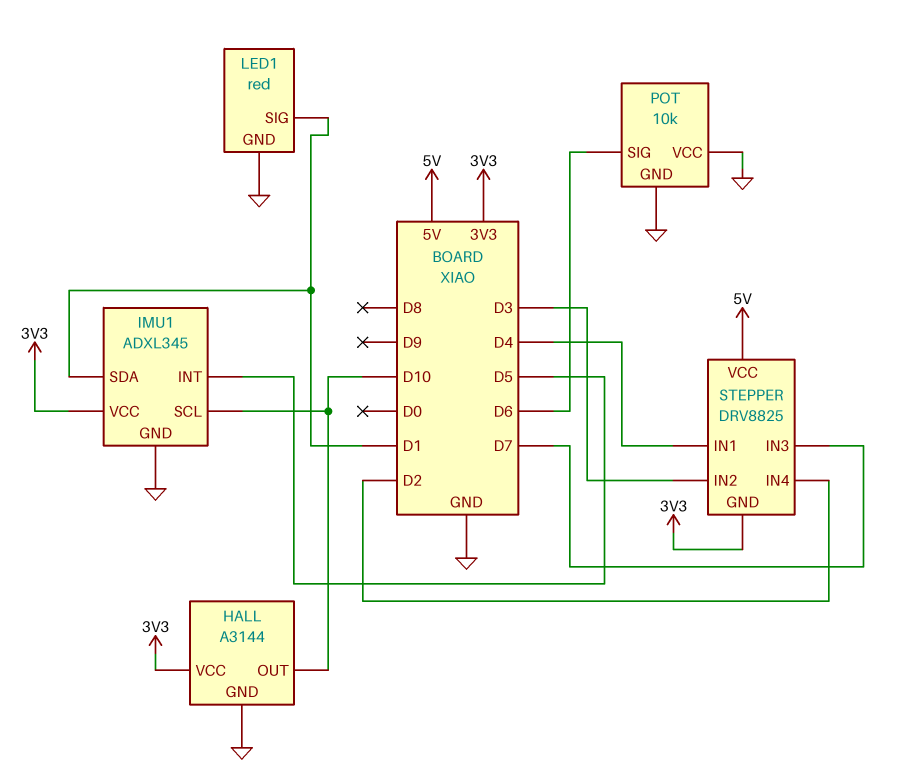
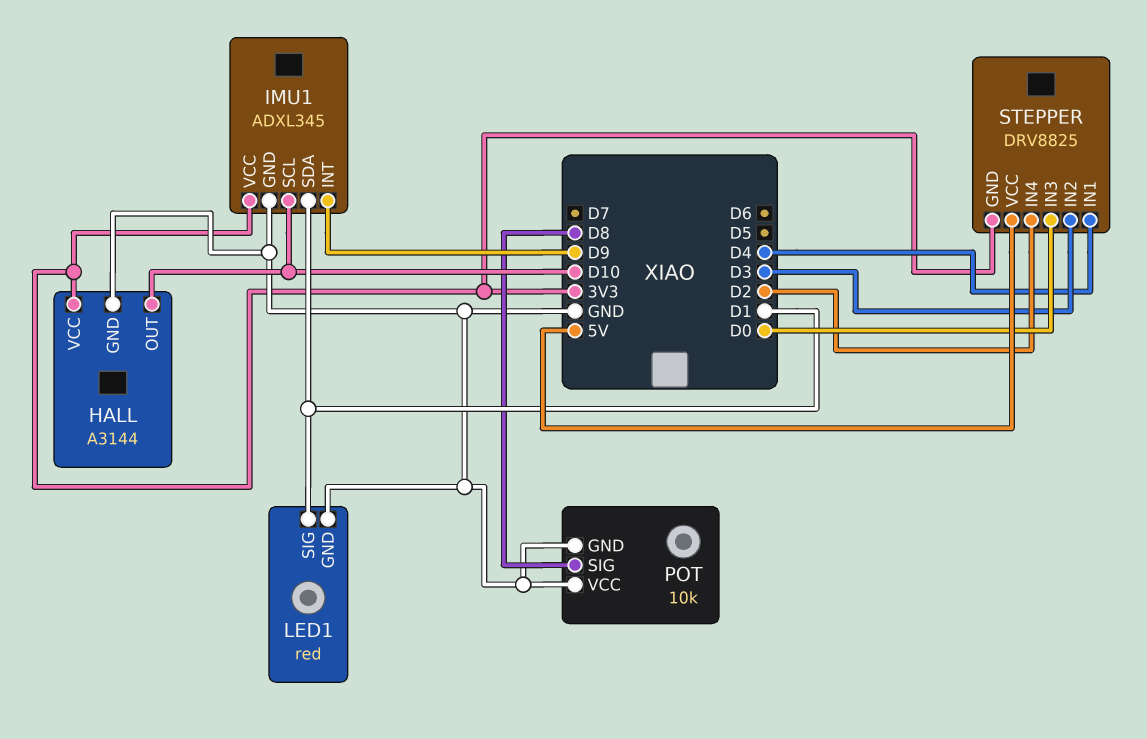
IMU1 pin INT: D5 -> D9
POT pin SIG: D6 -> D8
STEPPER pin IN3: D7 -> D0

